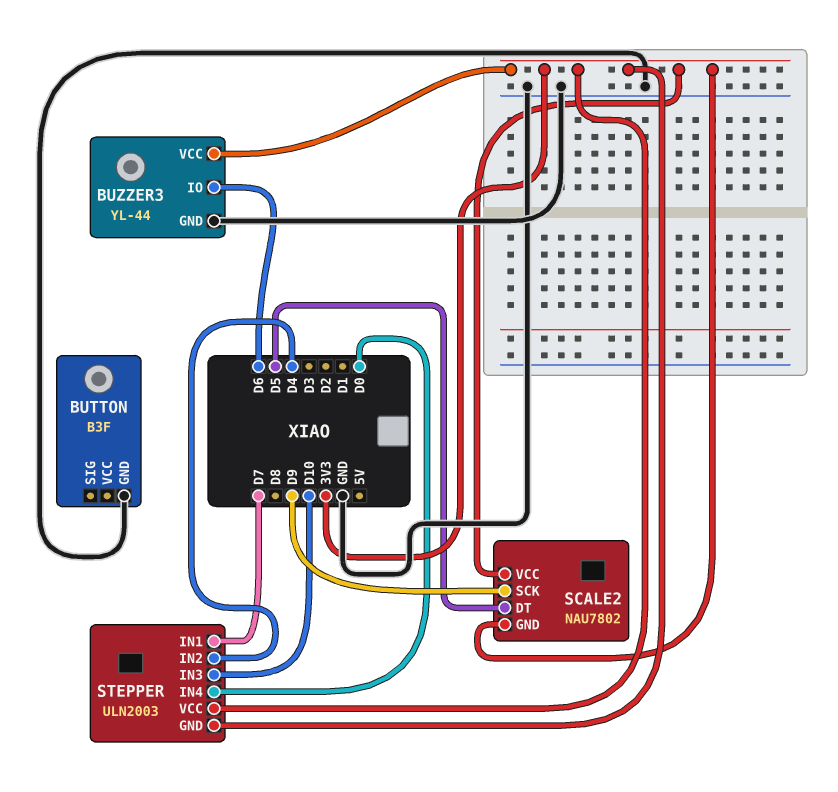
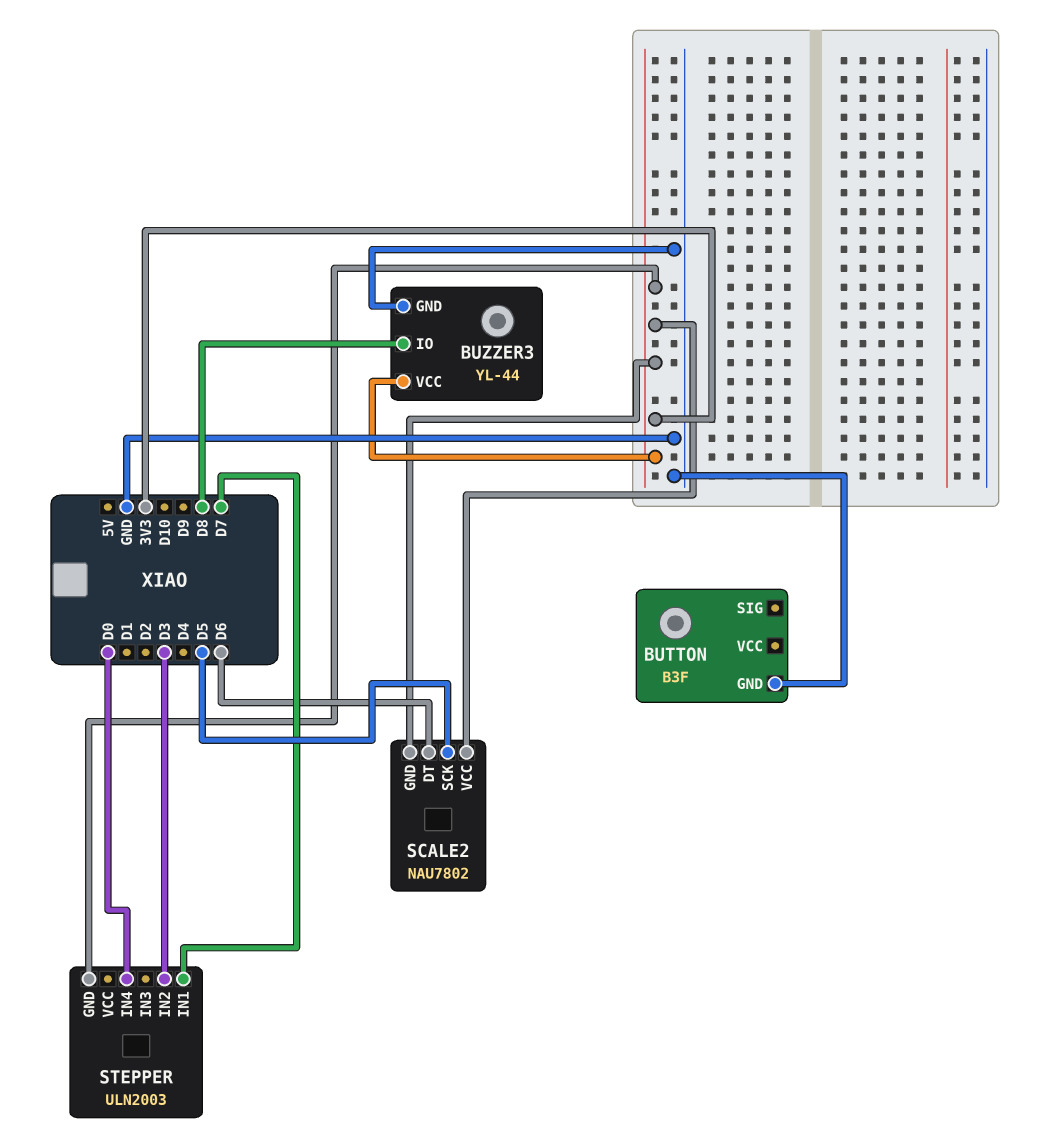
BUZZER3 pin IO: D6 -> D8
SCALE2 pin DT: D5 -> D6
SCALE2 pin SCK: D9 -> D5
STEPPER pin IN2: D4 -> D3
STEPPER pin IN3: D10 -> none
STEPPER pin VCC: 3V3 -> none

